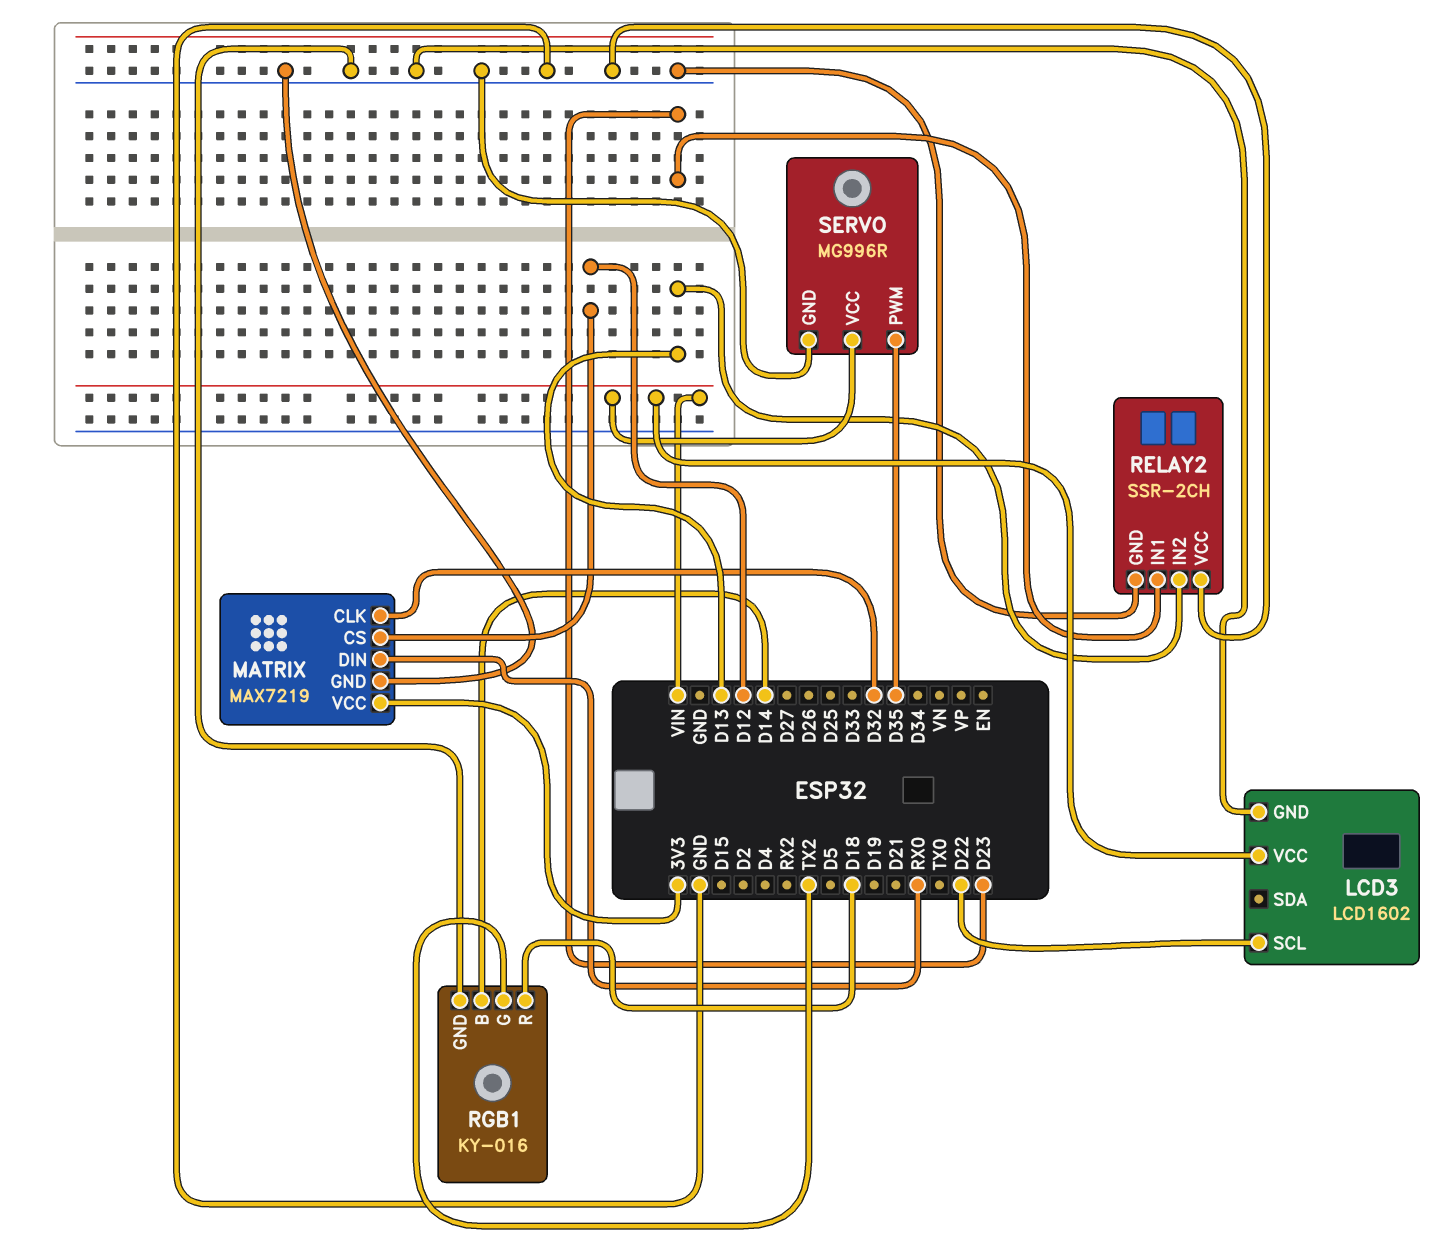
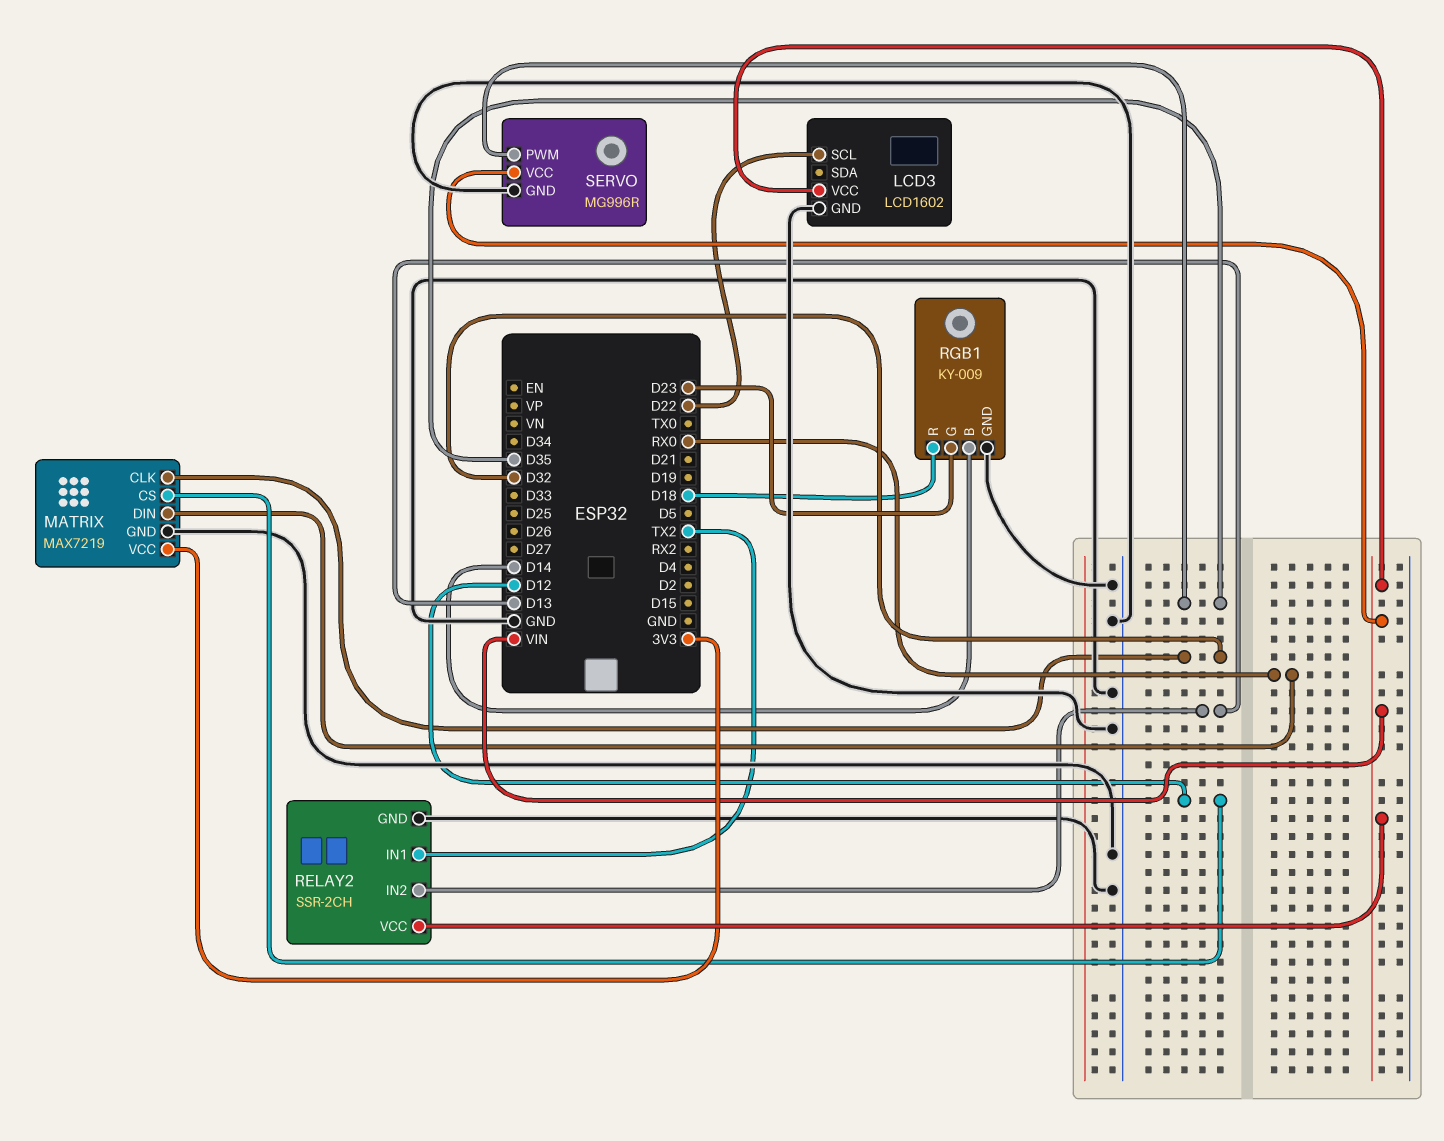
RELAY2 pin IN1: D23 -> TX2
RELAY2 pin VCC: GND -> VIN
RGB1: KY-016 -> KY-009
RGB1 pin G: TX2 -> D23

